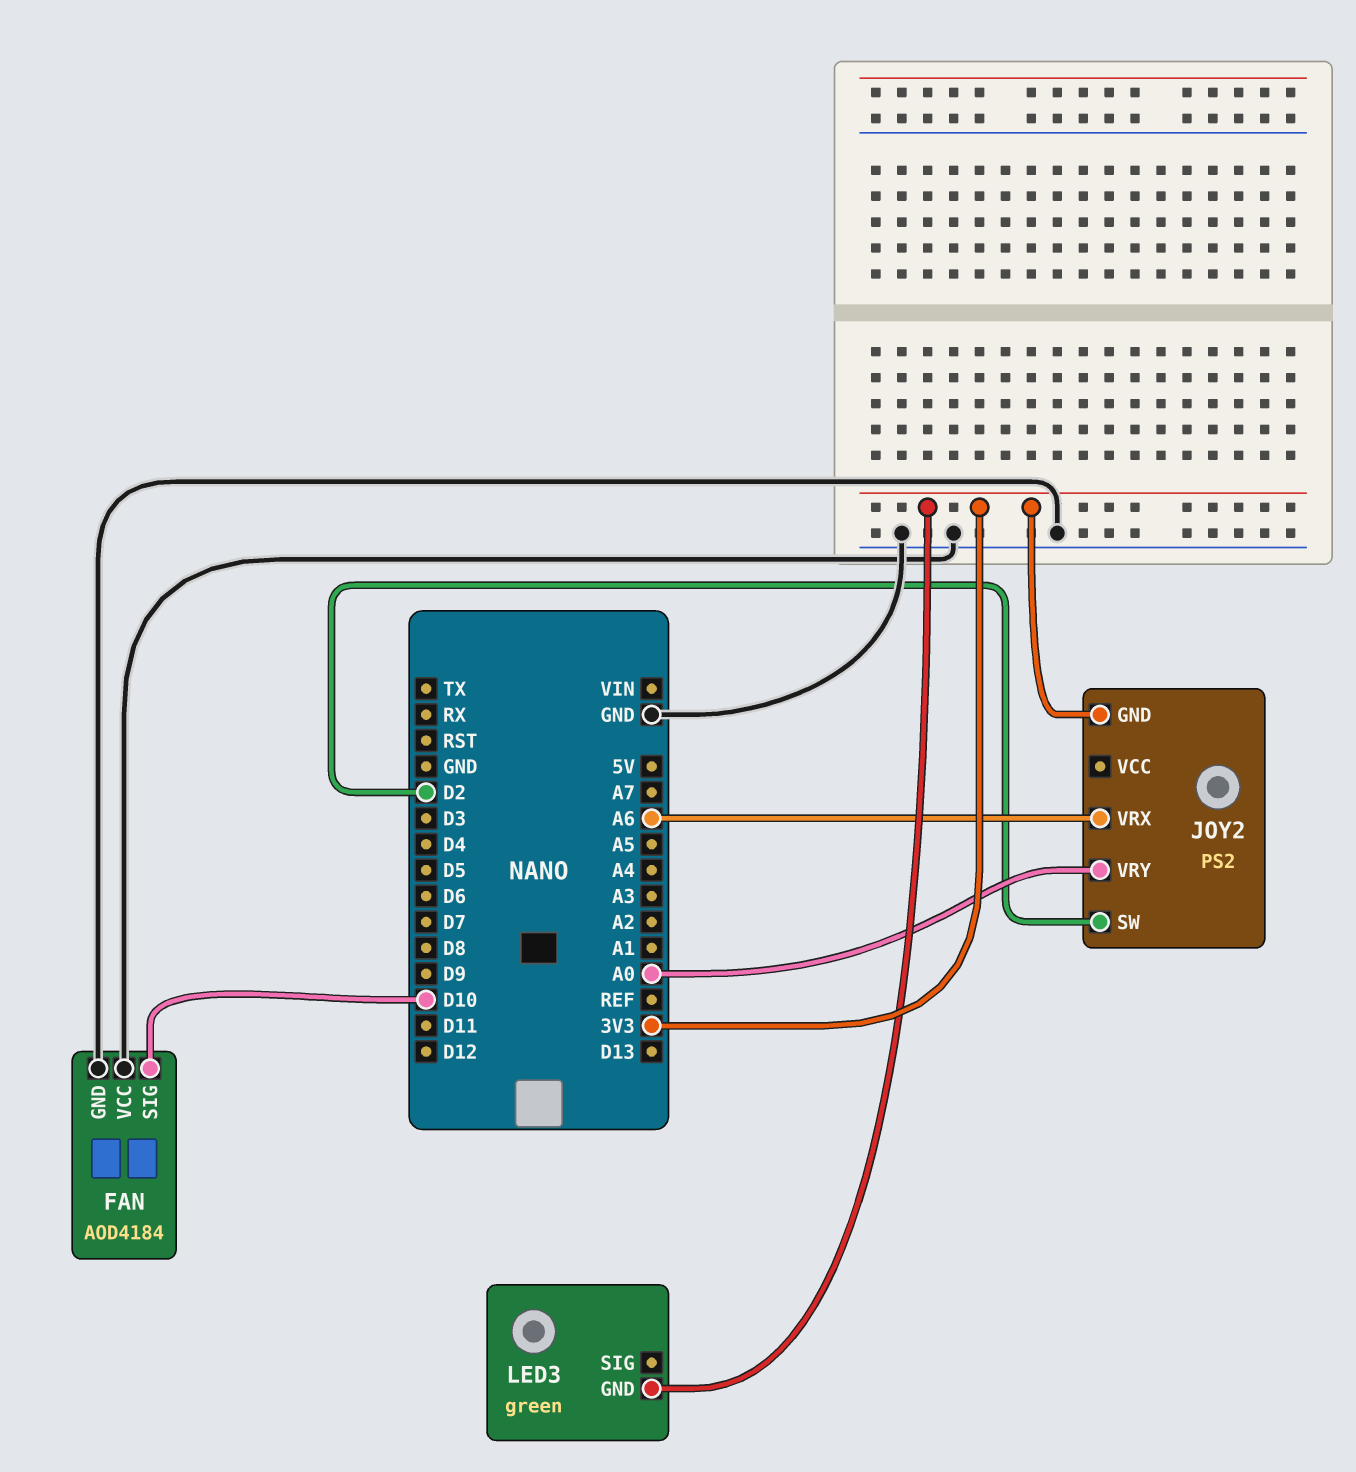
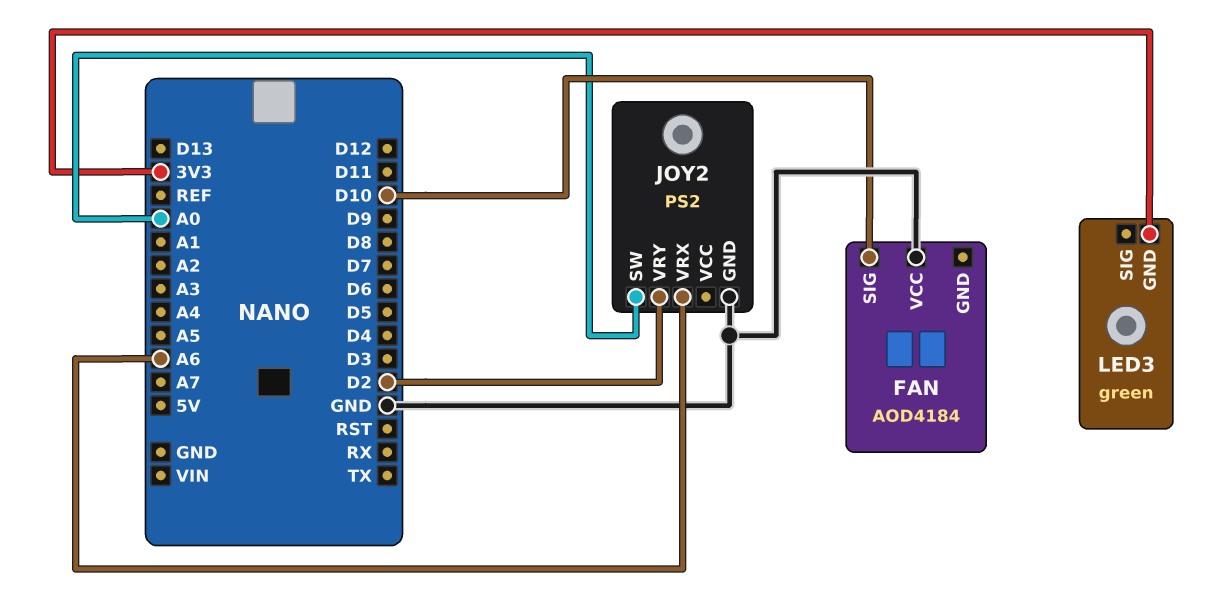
FAN pin GND: GND -> none
JOY2 pin GND: 3V3 -> GND
JOY2 pin SW: D2 -> A0
JOY2 pin VRY: A0 -> D2

